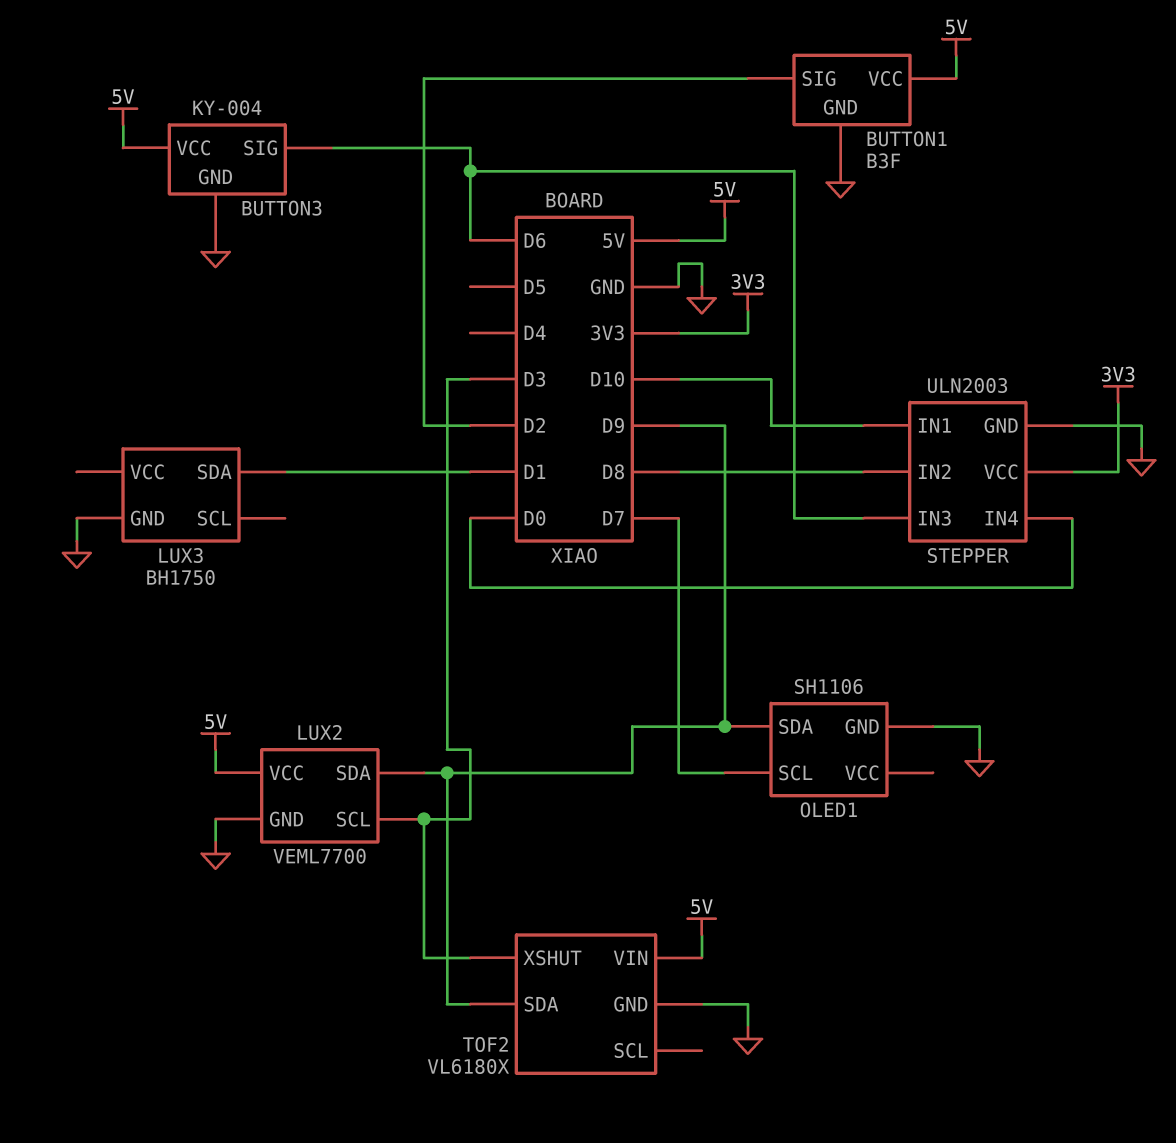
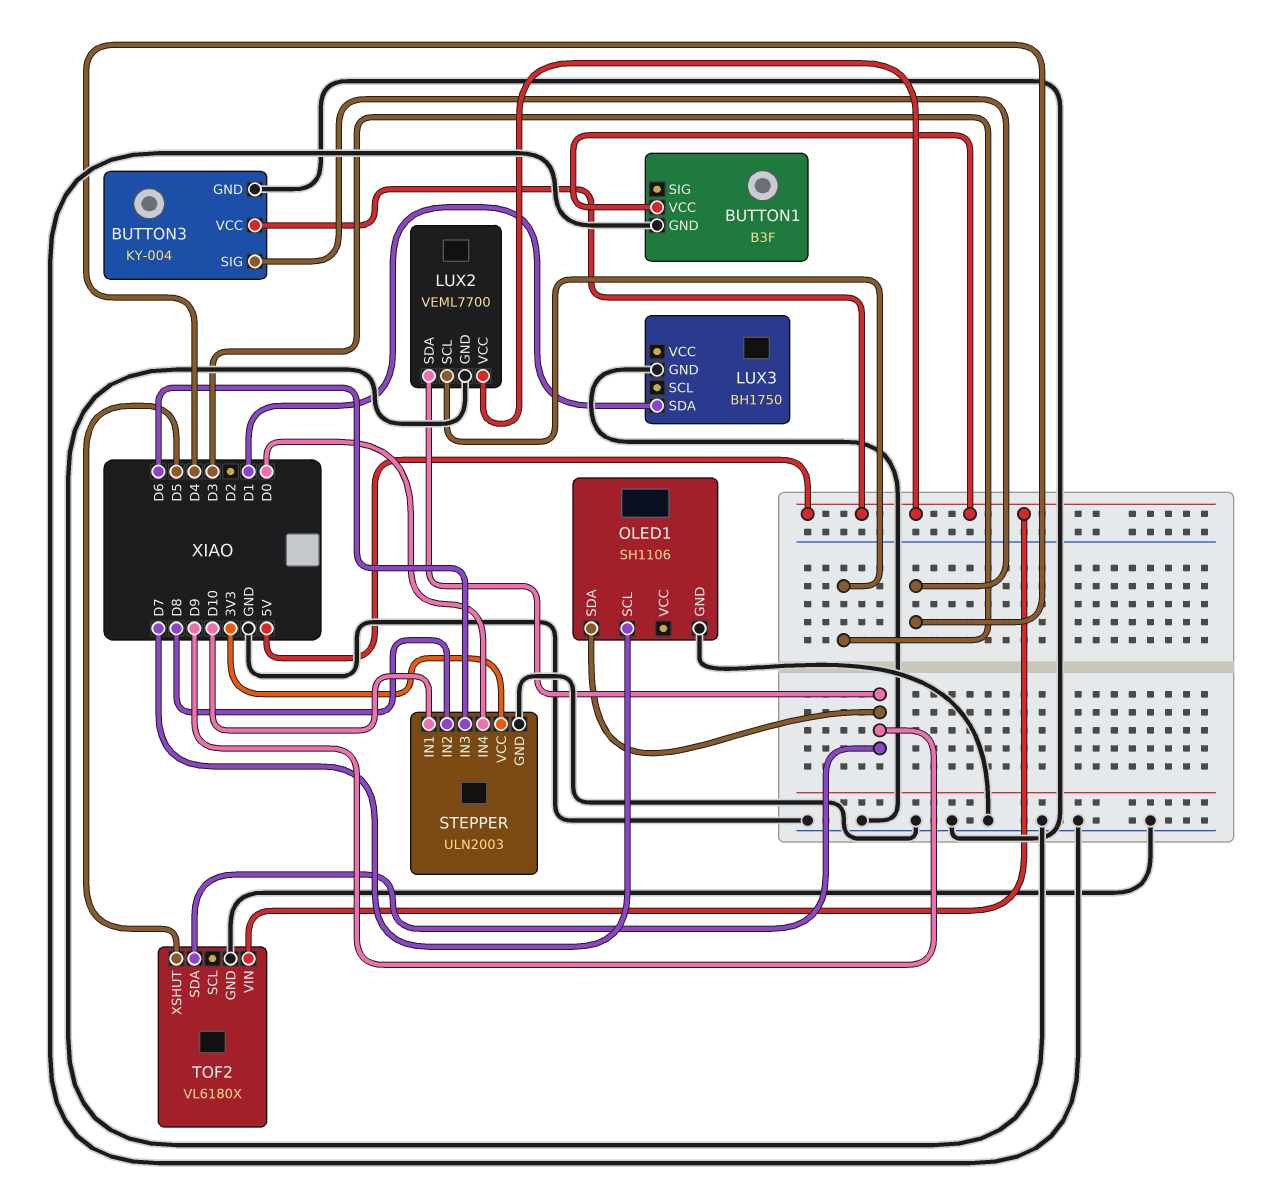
BUTTON1 pin SIG: D2 -> none
BUTTON3 pin SIG: D6 -> D4
TOF2 pin XSHUT: D3 -> D5

